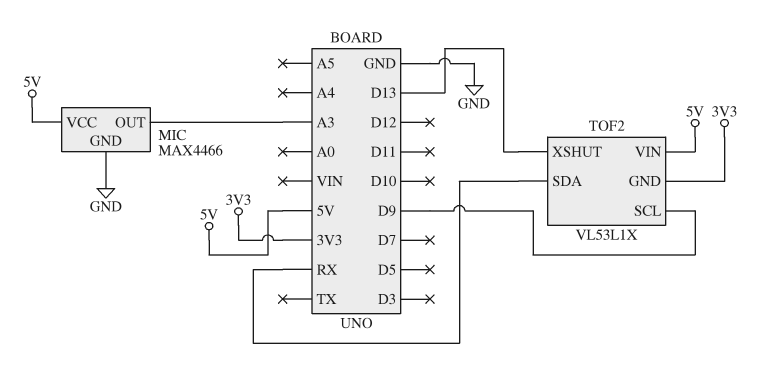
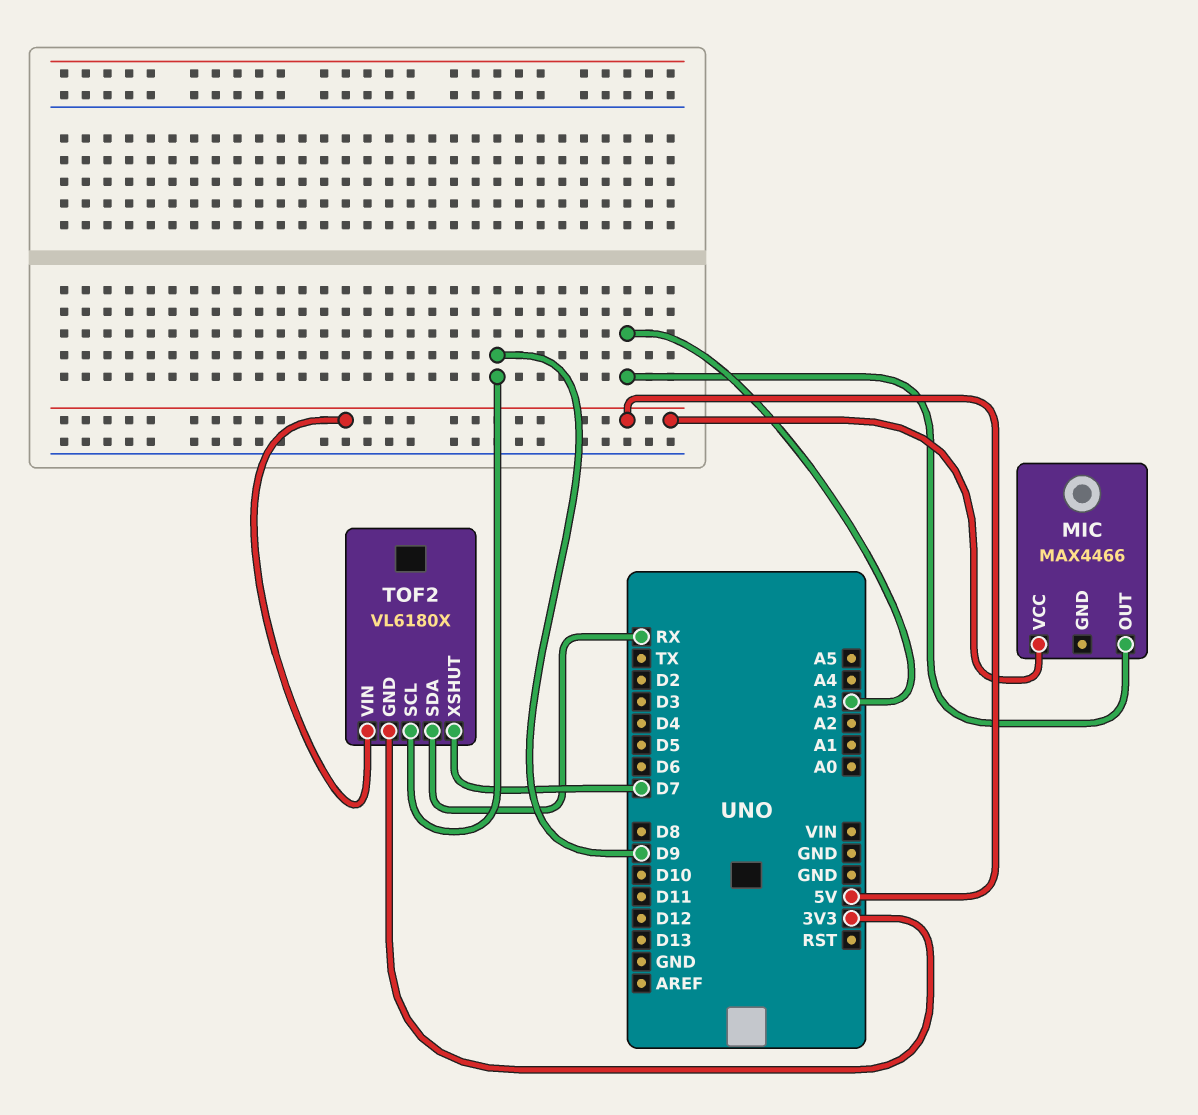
MIC pin GND: GND -> none
TOF2: VL53L1X -> VL6180X
TOF2 pin XSHUT: D13 -> D7

